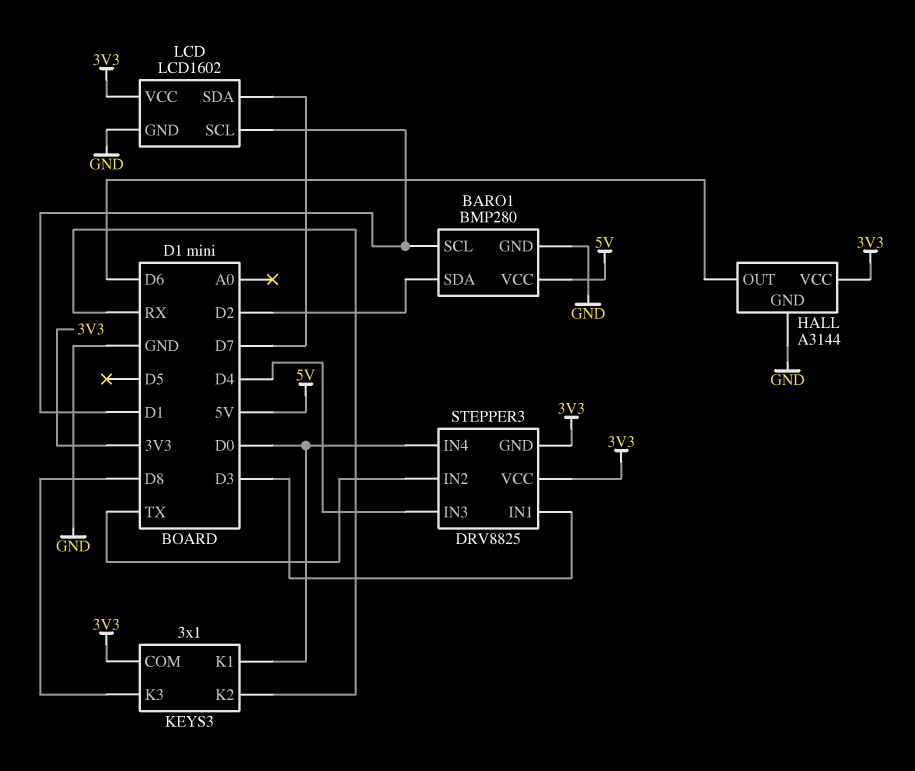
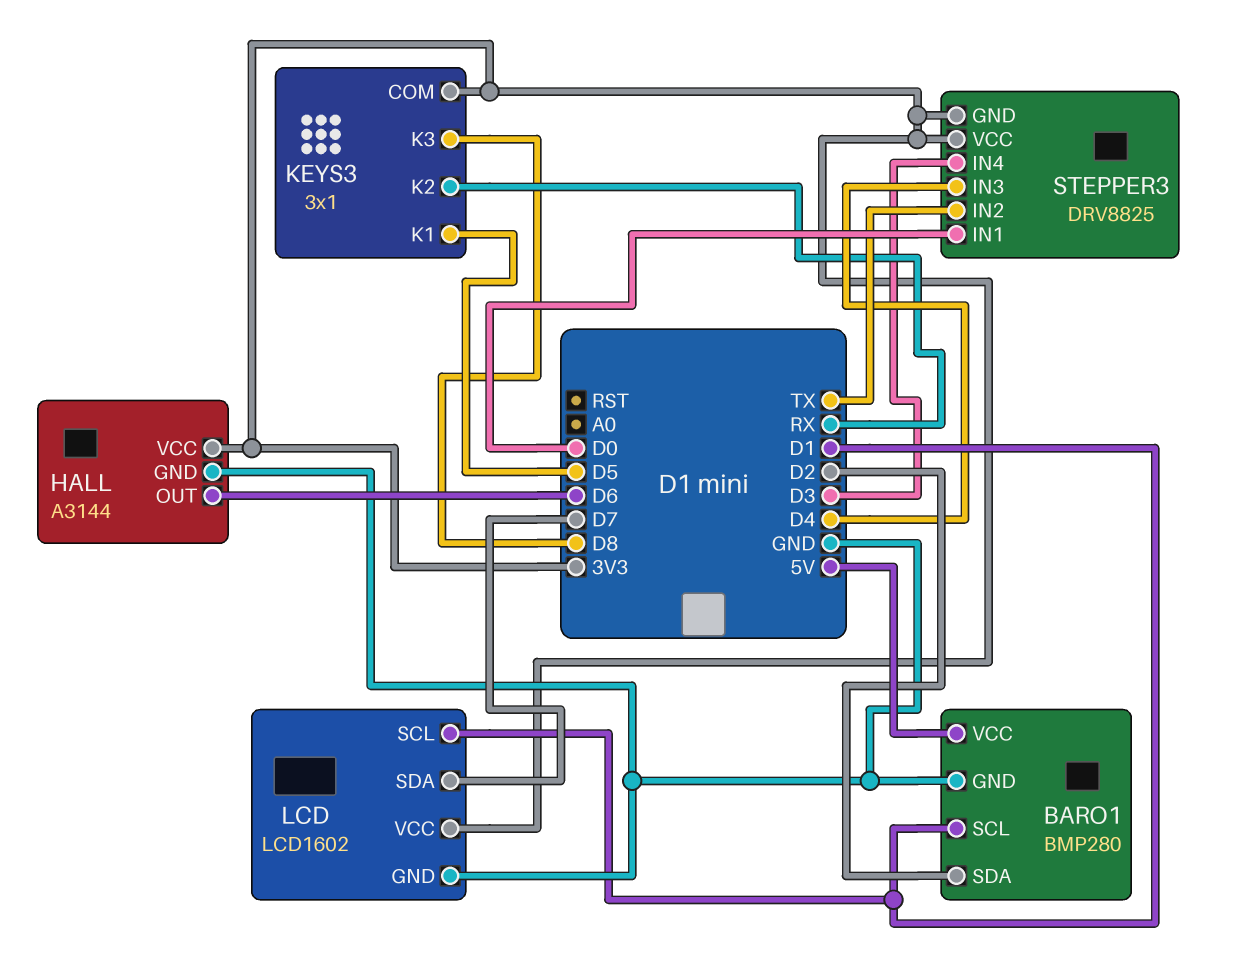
KEYS3 pin K1: D0 -> D5
STEPPER3 pin IN1: D3 -> D0
STEPPER3 pin IN4: D0 -> D3

